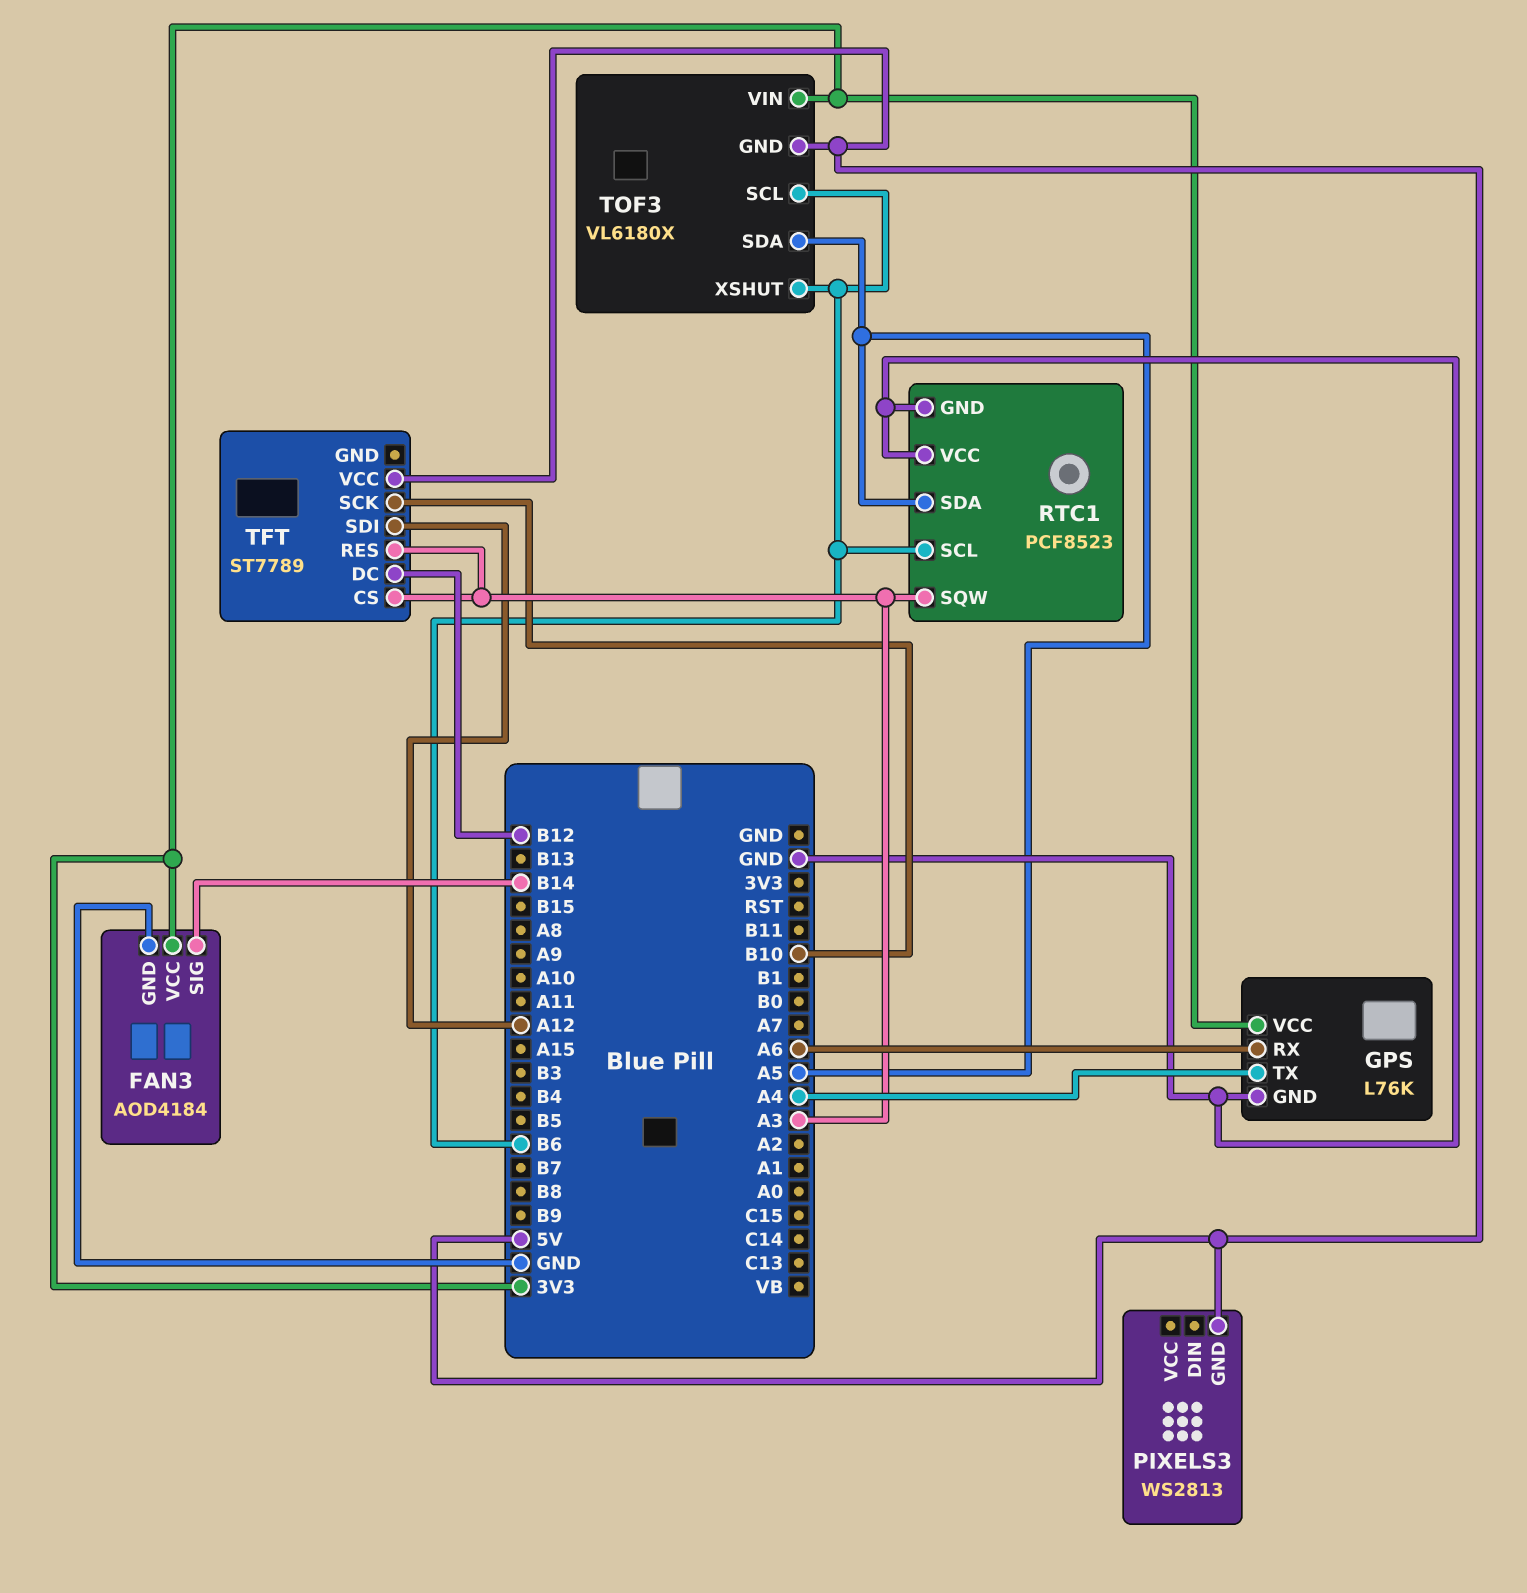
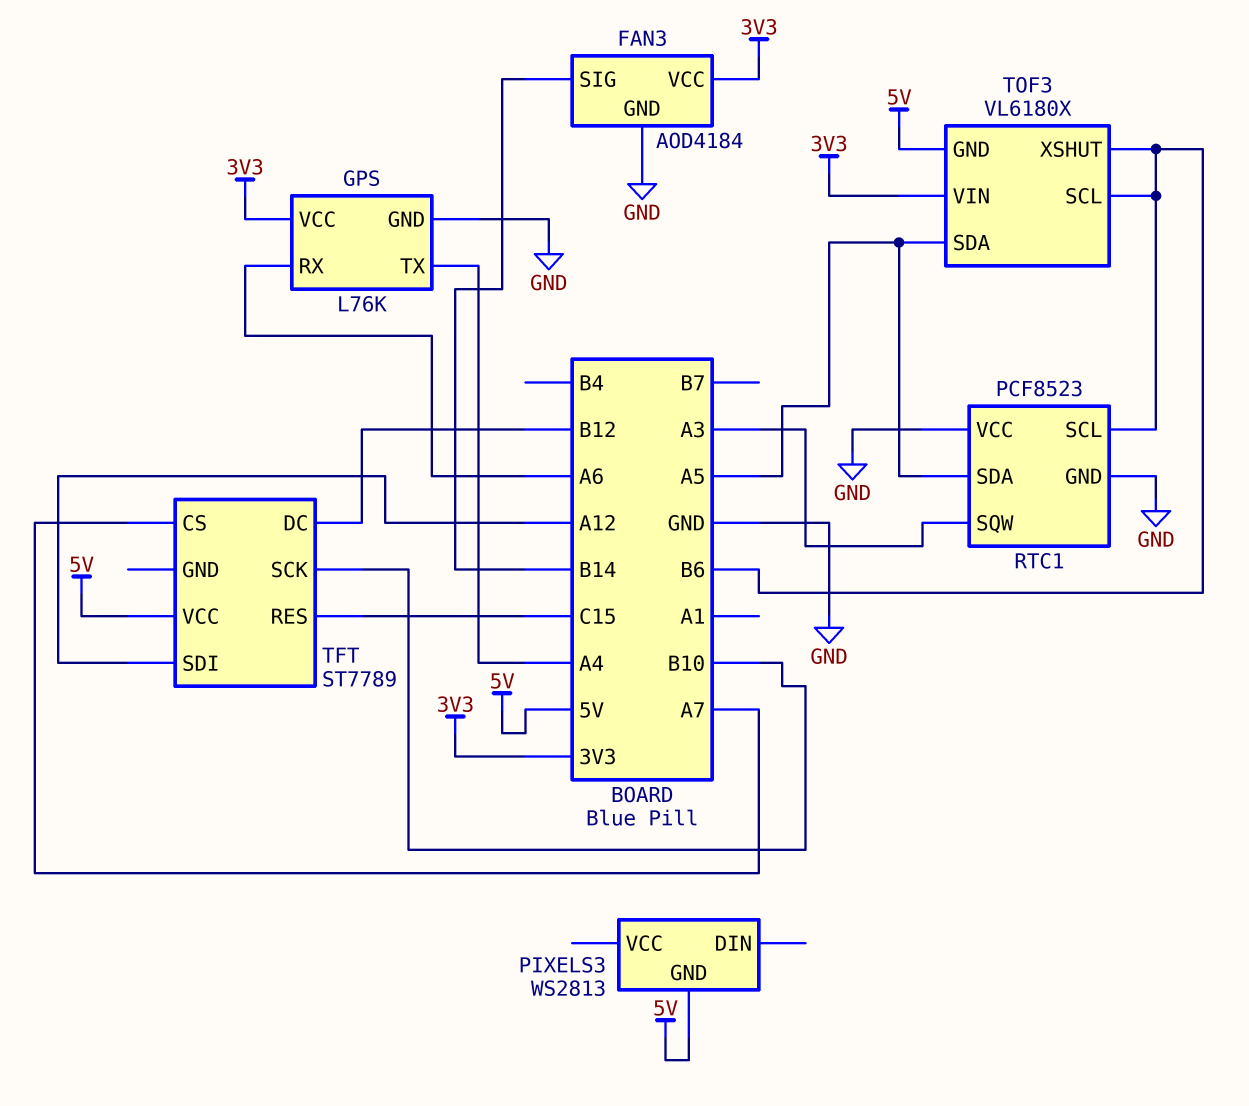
TFT pin CS: A3 -> A7
TFT pin RES: A3 -> C15

